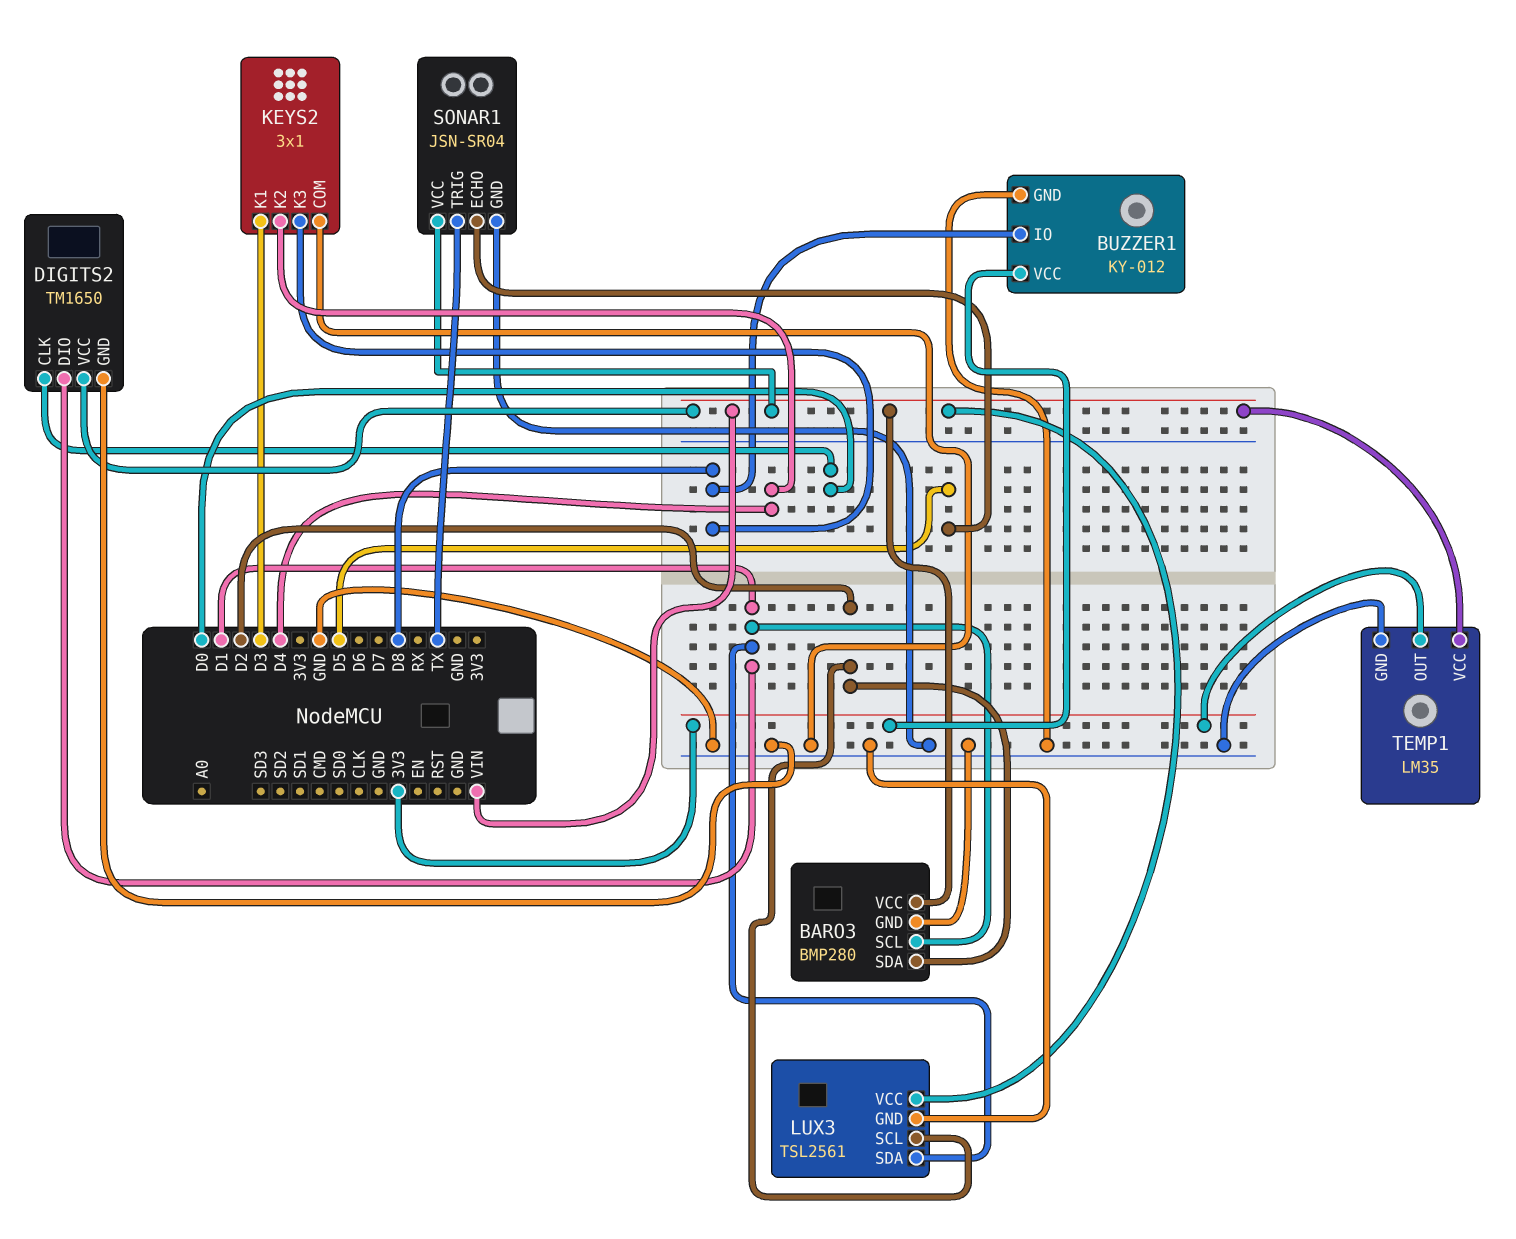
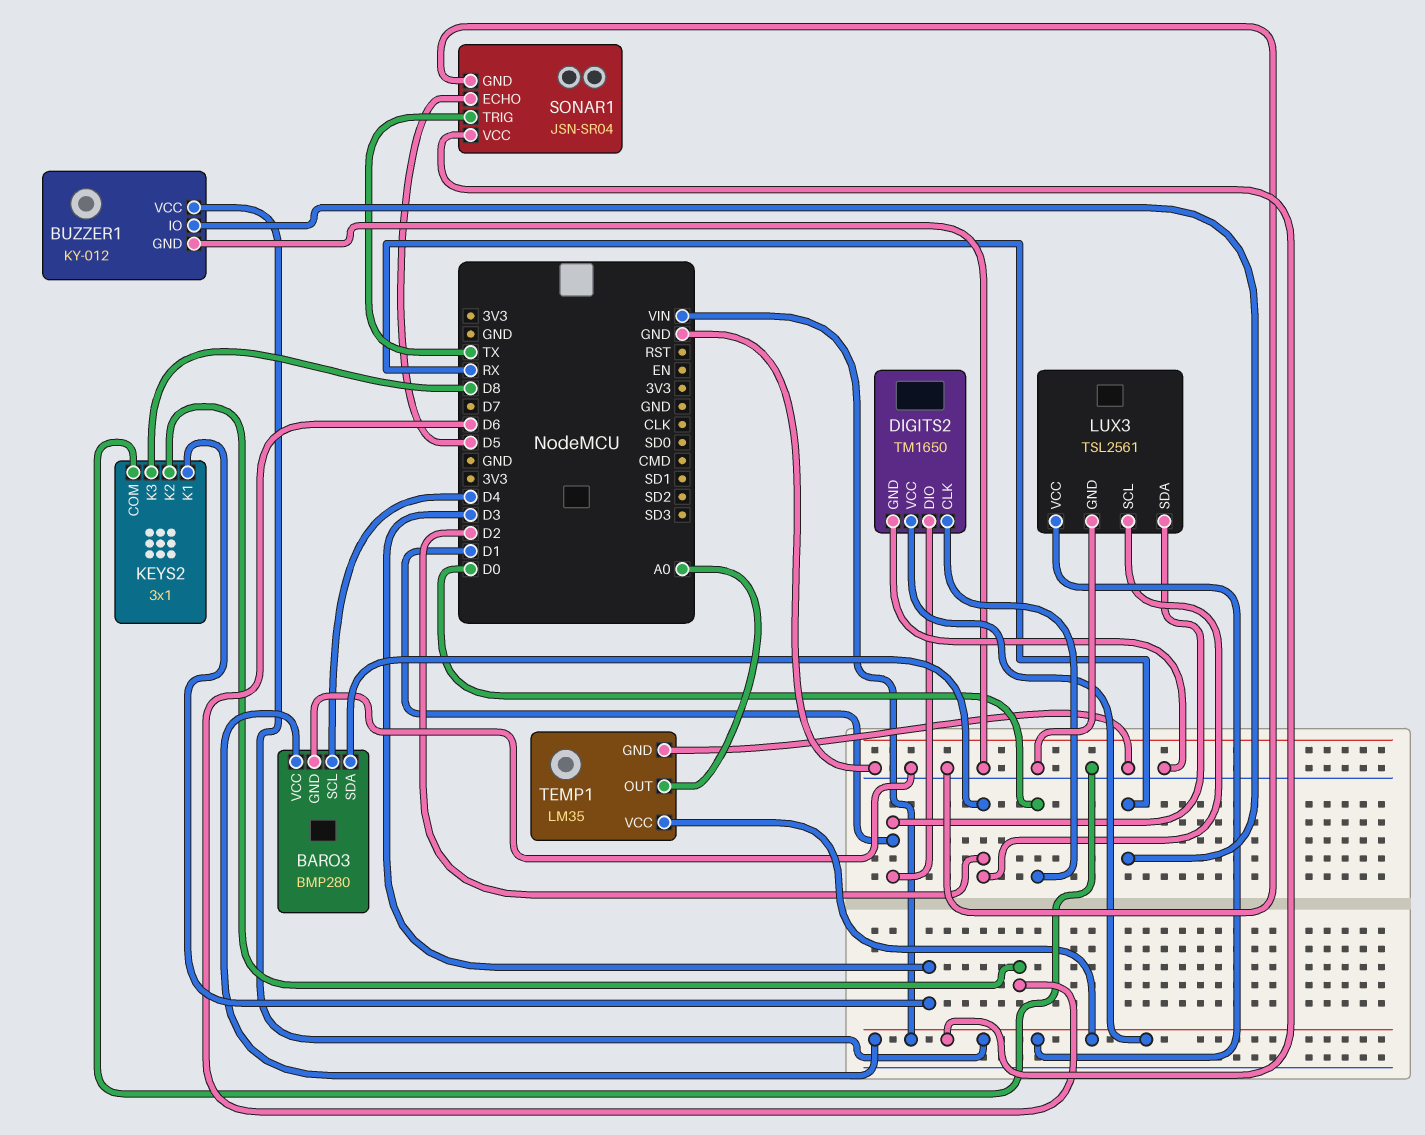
BARO3 pin SCL: D1 -> D4
BUZZER1 pin IO: D8 -> RX
BUZZER1 pin VCC: 3V3 -> VIN
KEYS2 pin K2: D4 -> D6
TEMP1 pin OUT: 3V3 -> A0

